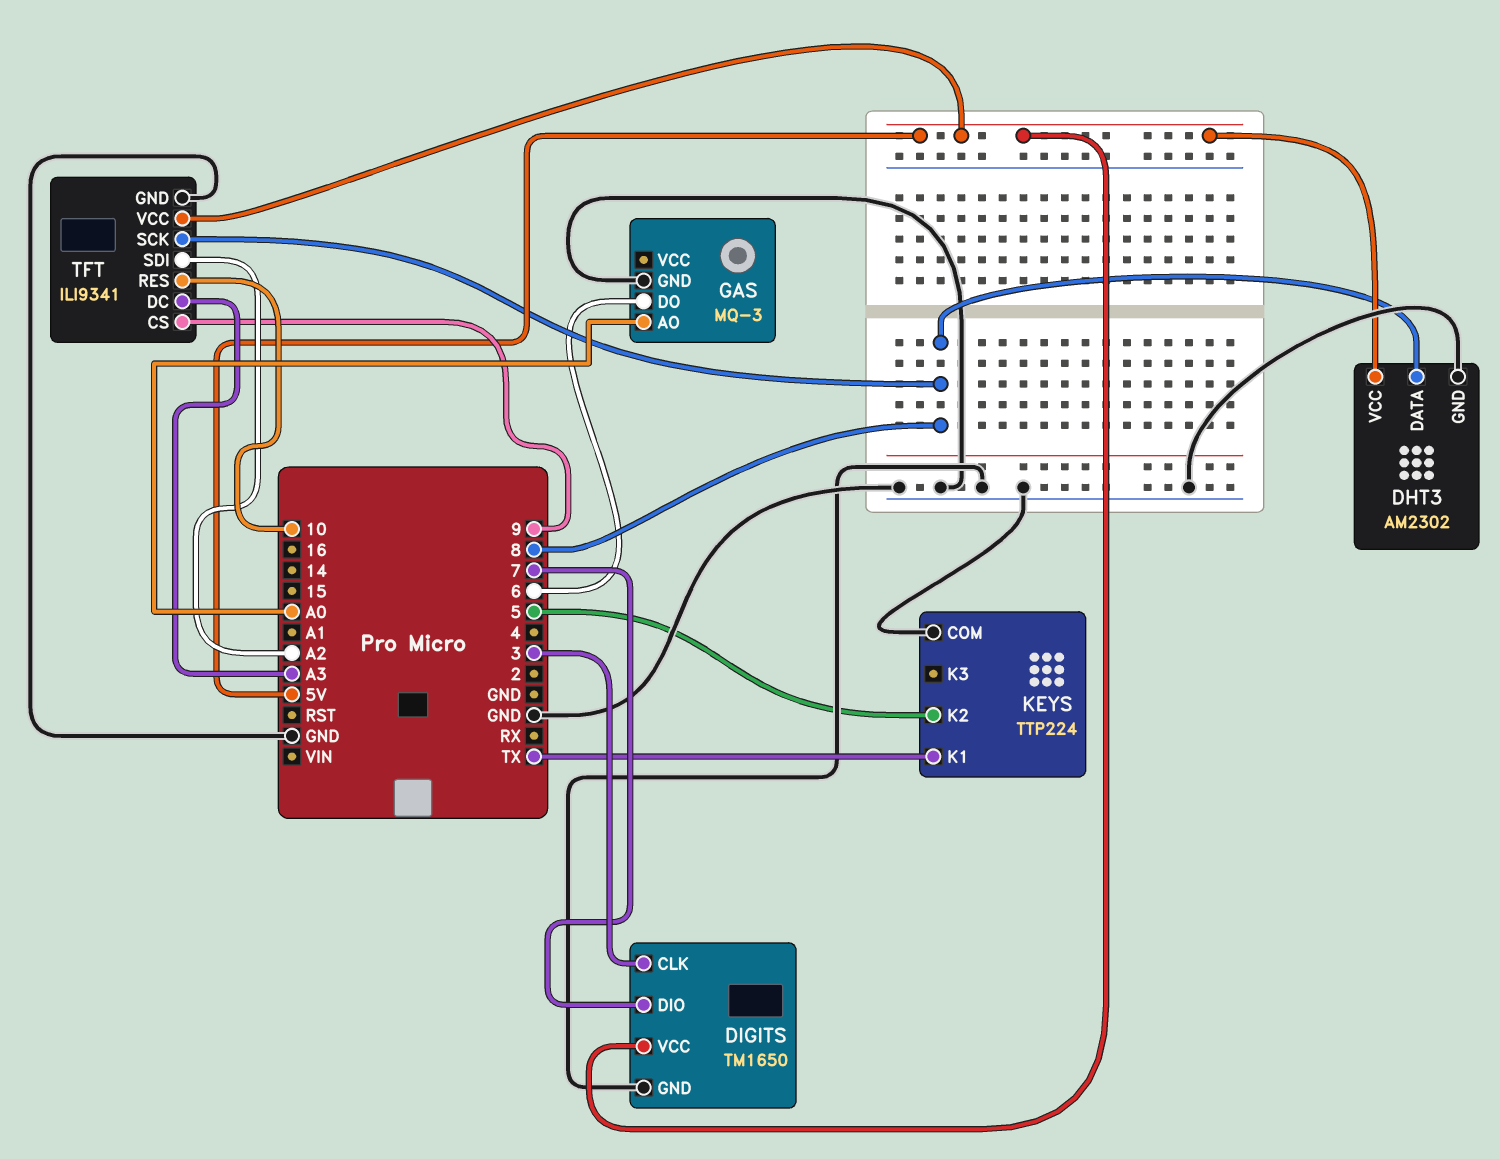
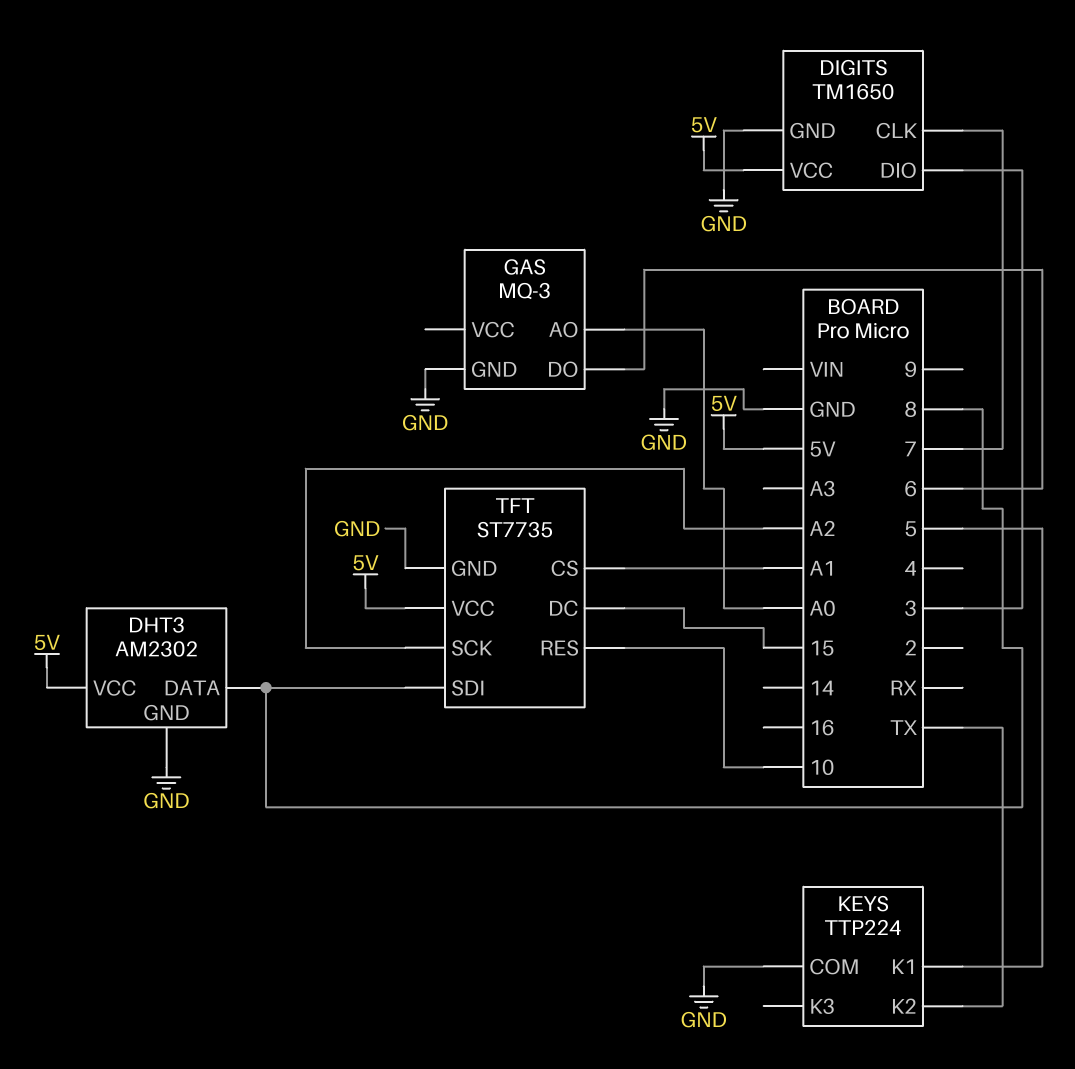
DIGITS pin CLK: 3 -> 7
DIGITS pin DIO: 7 -> 3
KEYS pin K1: TX -> 5
KEYS pin K2: 5 -> TX
TFT: ILI9341 -> ST7735
TFT pin CS: 9 -> A1
TFT pin DC: A3 -> 15
TFT pin SCK: 8 -> A2
TFT pin SDI: A2 -> 8

